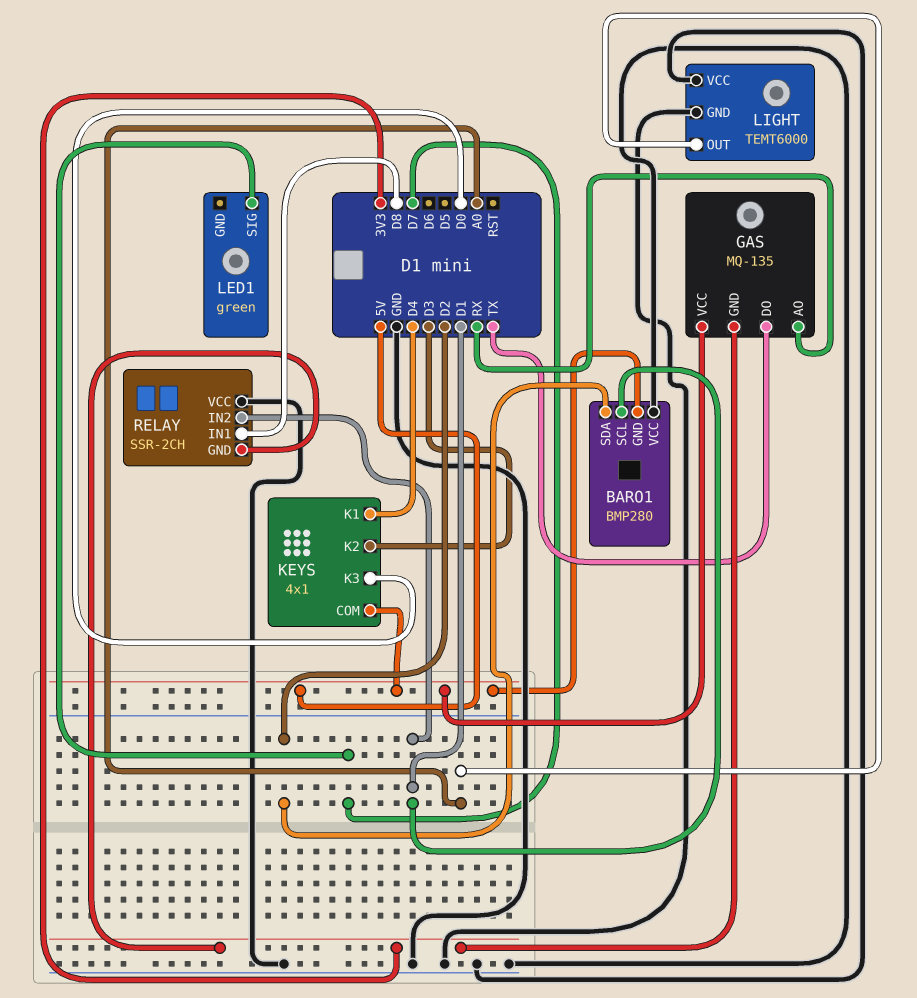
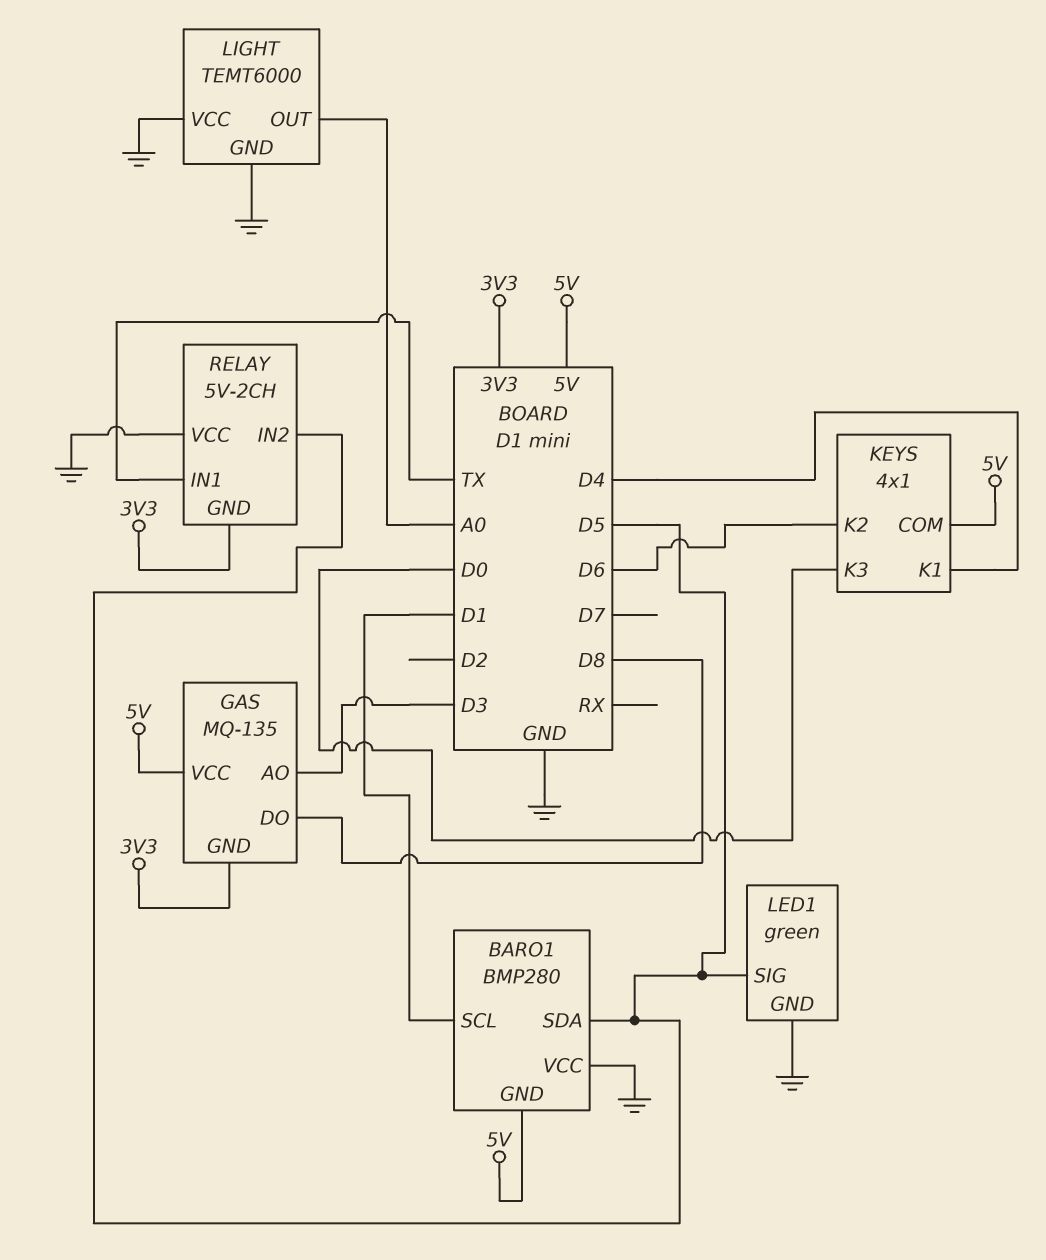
BARO1 pin SDA: D2 -> D5
GAS pin AO: RX -> D3
GAS pin DO: TX -> D8
KEYS pin K2: D3 -> D6
LED1 pin GND: none -> GND
LED1 pin SIG: D7 -> D5
RELAY: SSR-2CH -> 5V-2CH
RELAY pin IN1: D8 -> TX
RELAY pin IN2: D1 -> D5

